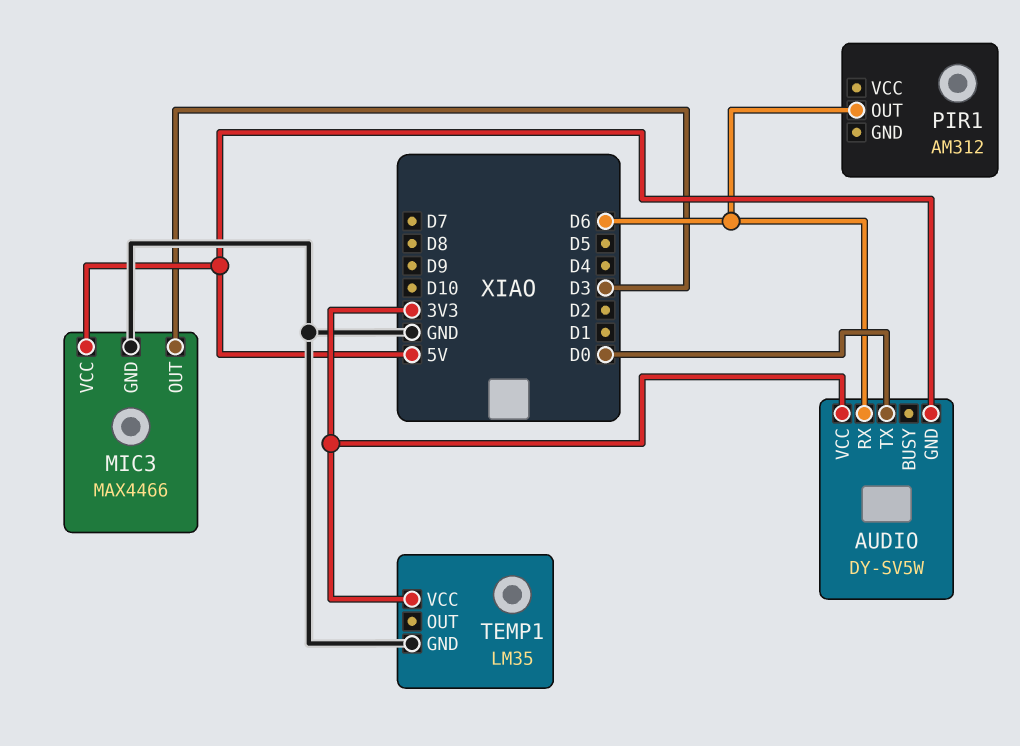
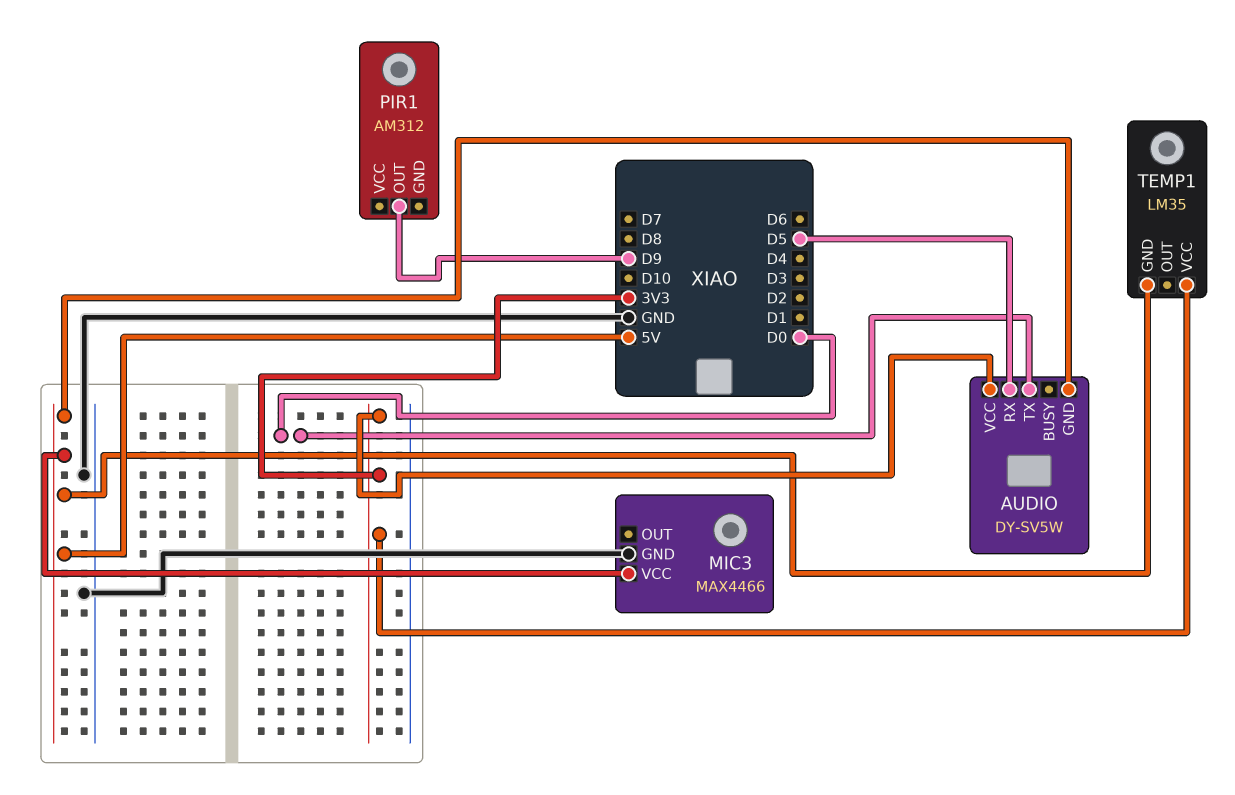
AUDIO pin RX: D6 -> D5
MIC3 pin OUT: D3 -> none
PIR1 pin OUT: D6 -> D9
TEMP1 pin GND: GND -> 5V

